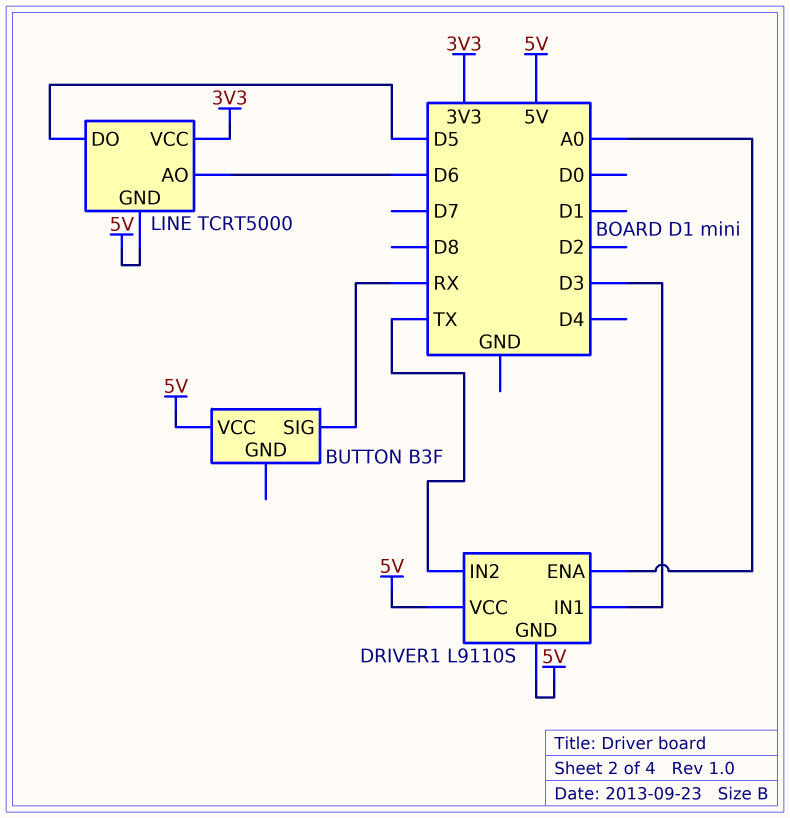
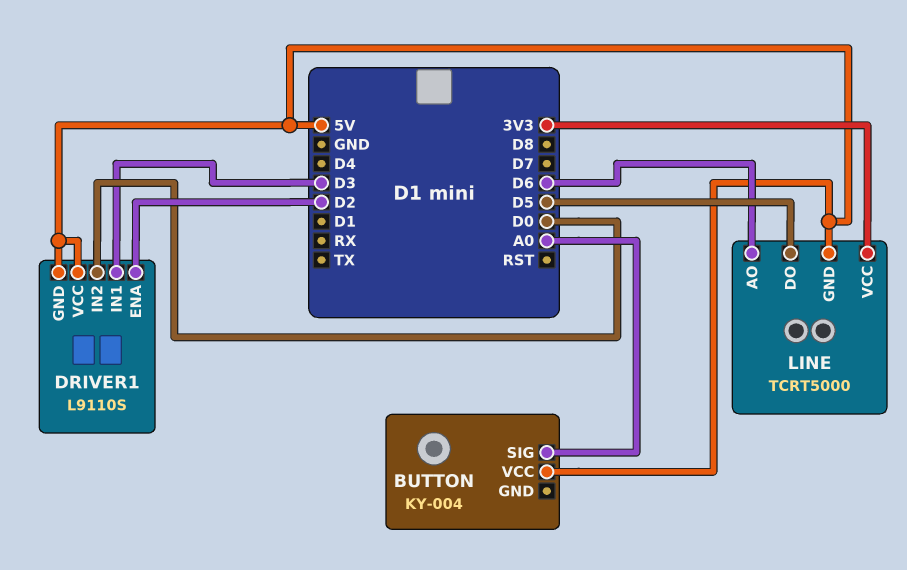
BUTTON: B3F -> KY-004
BUTTON pin SIG: RX -> A0
DRIVER1 pin ENA: A0 -> D2
DRIVER1 pin IN2: TX -> D0

